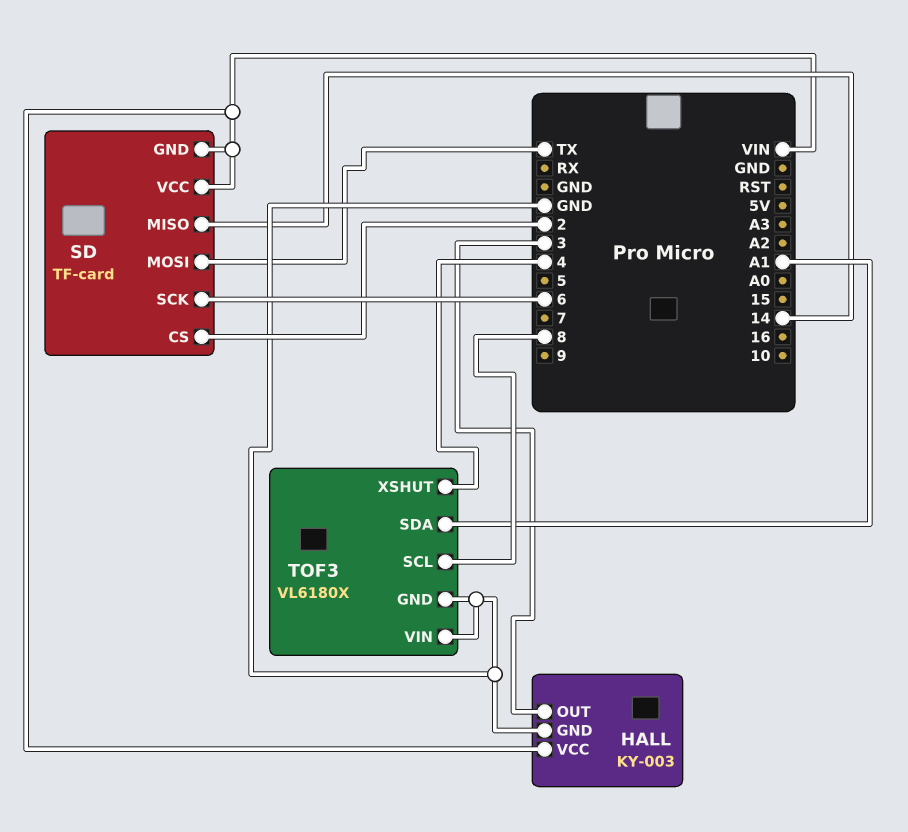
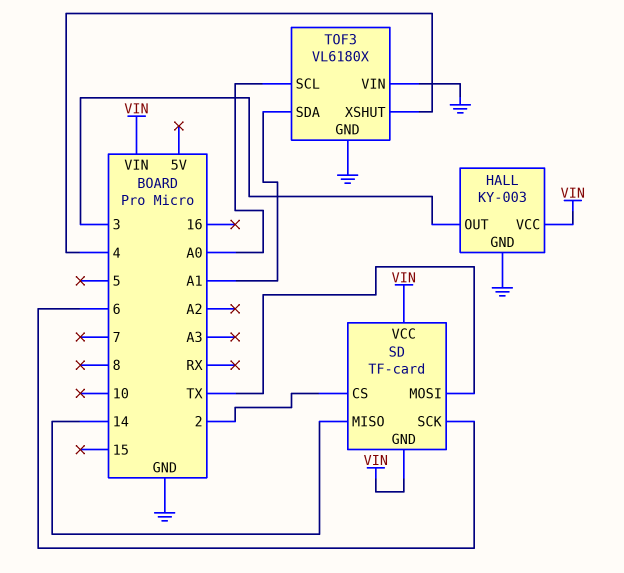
TOF3 pin SCL: 8 -> A0

